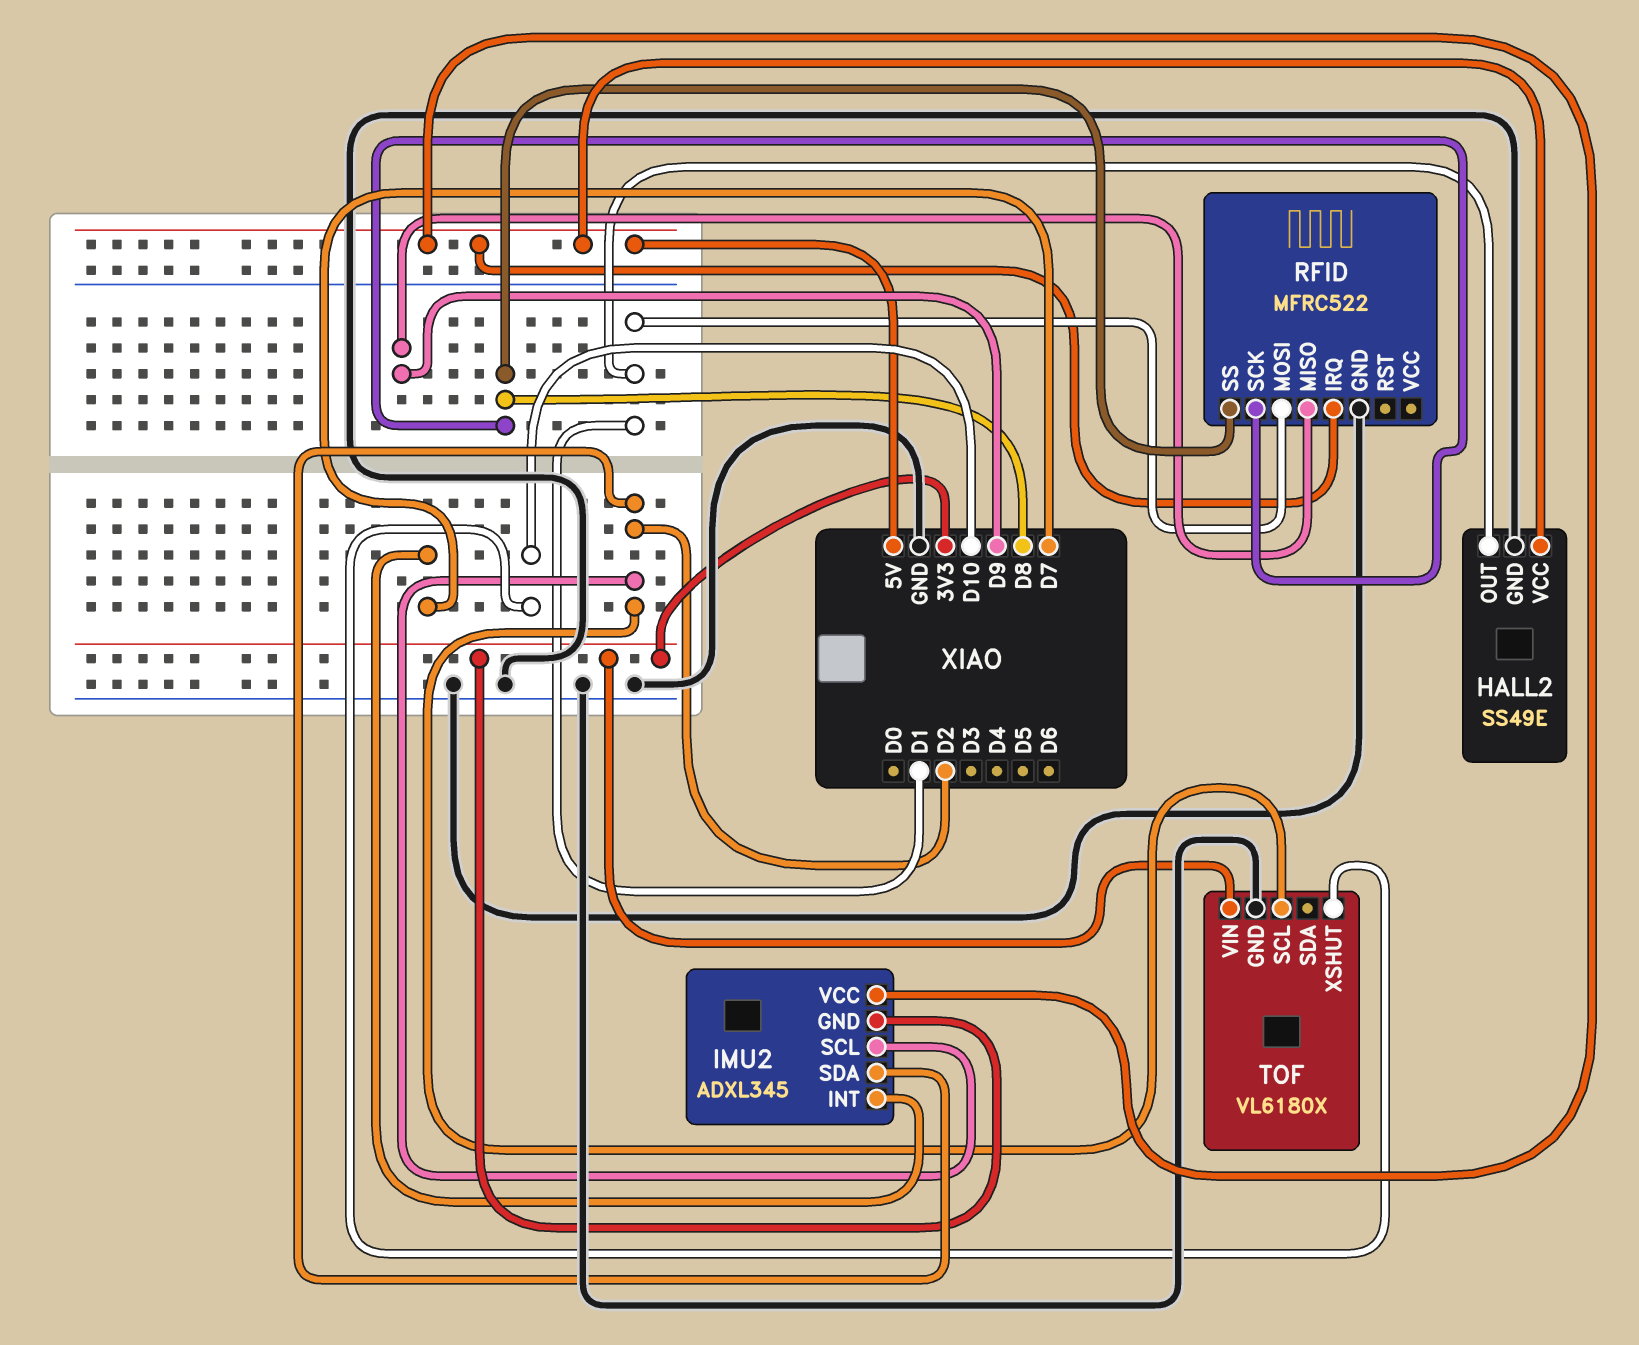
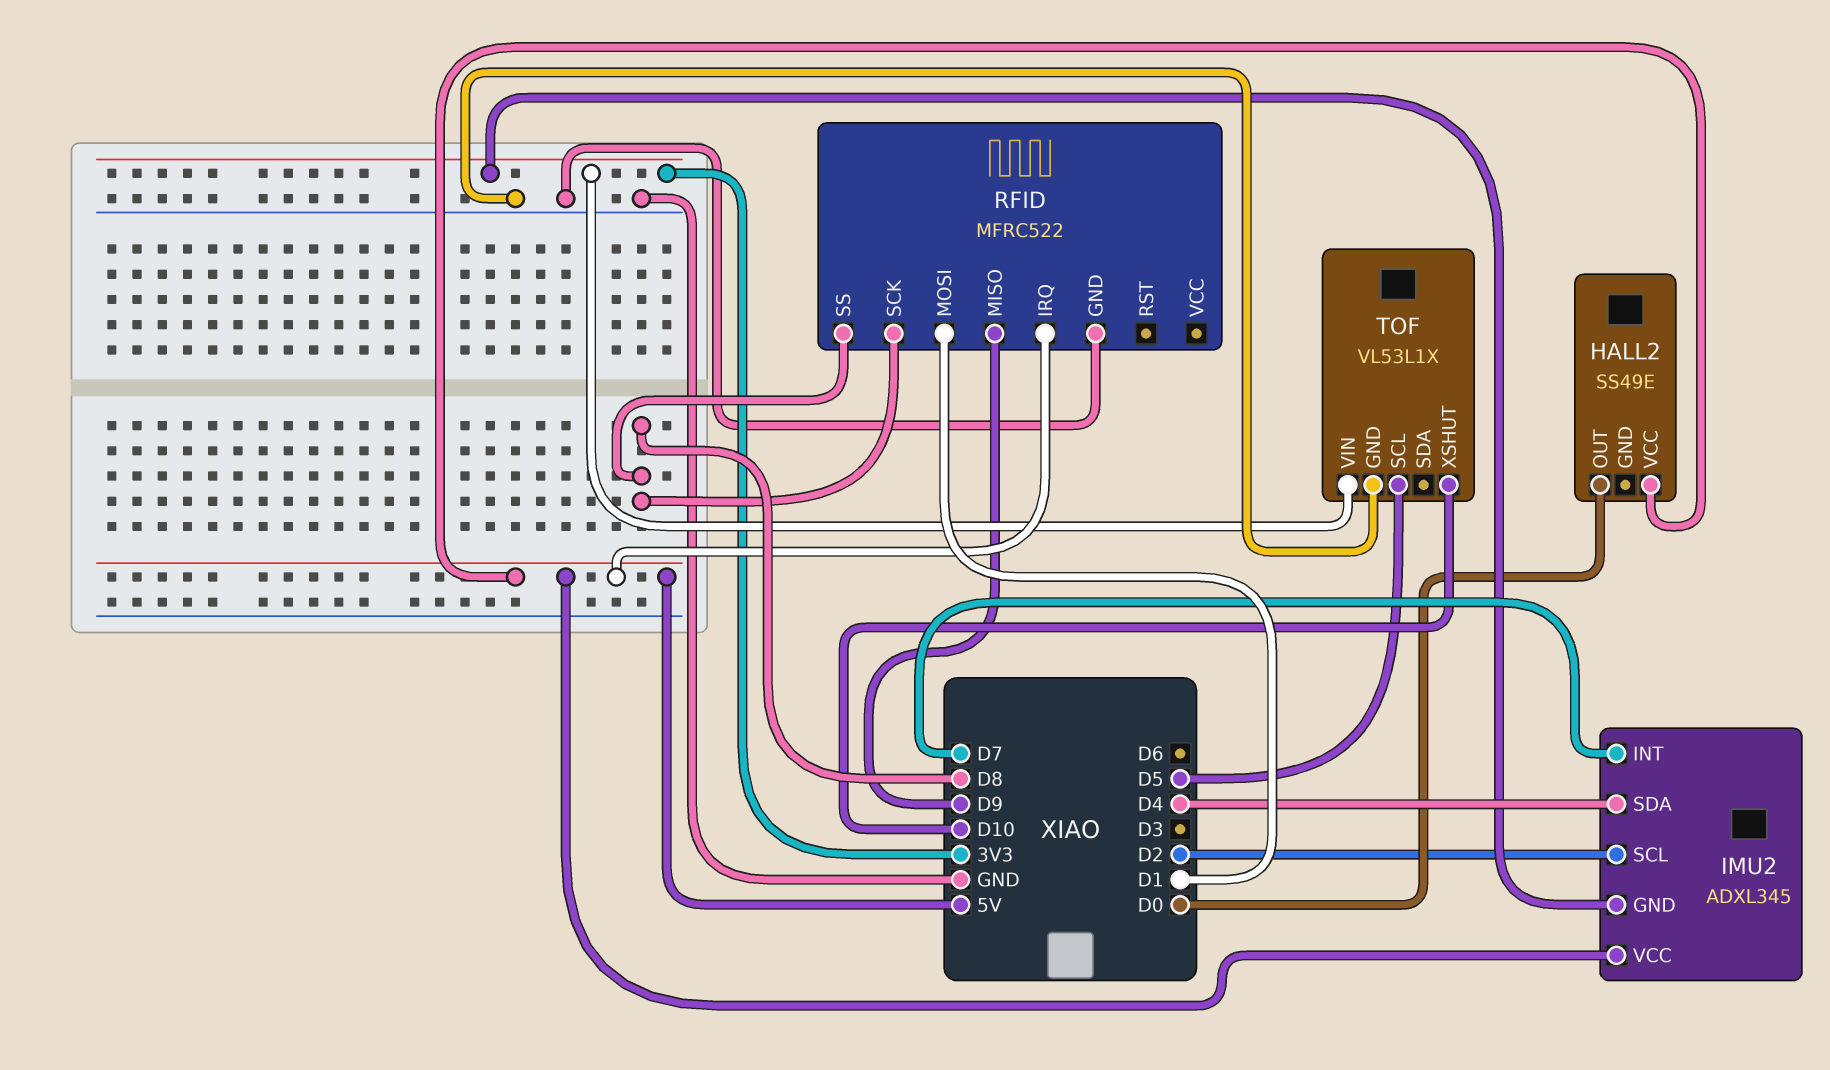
HALL2 pin GND: GND -> none
HALL2 pin OUT: D1 -> D0
IMU2 pin SDA: D2 -> D4
TOF: VL6180X -> VL53L1X
TOF pin SCL: D2 -> D5

